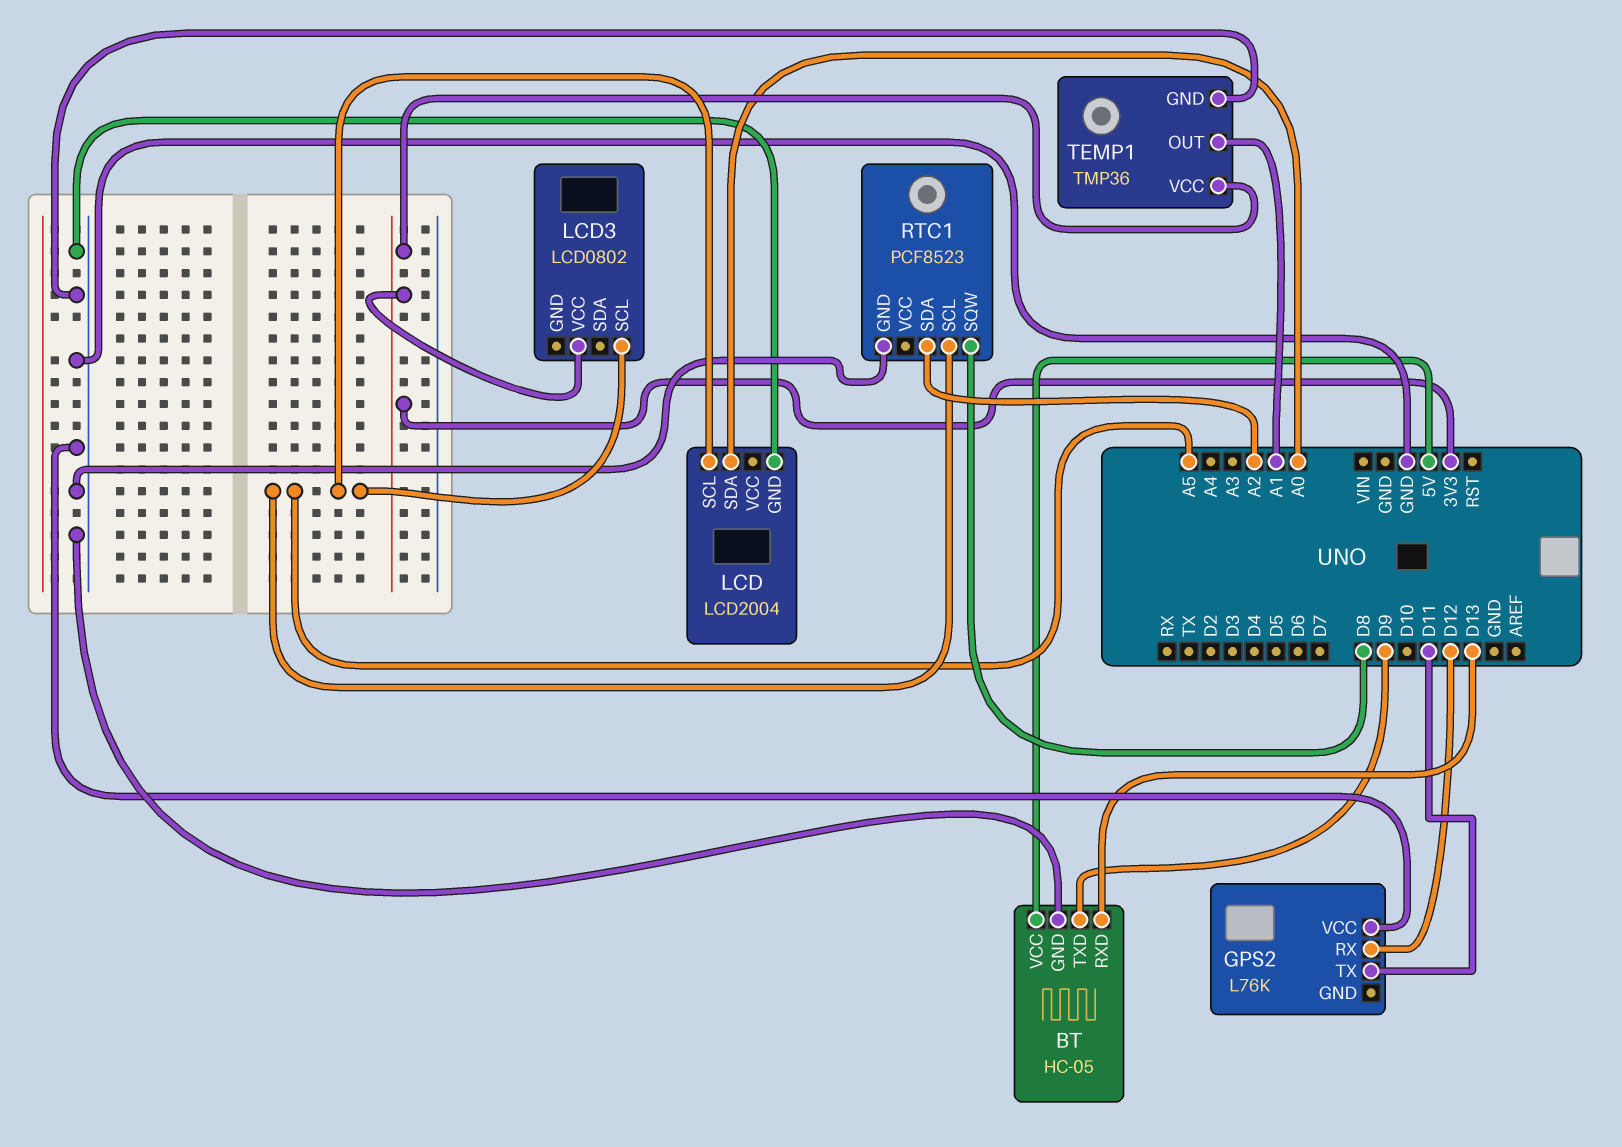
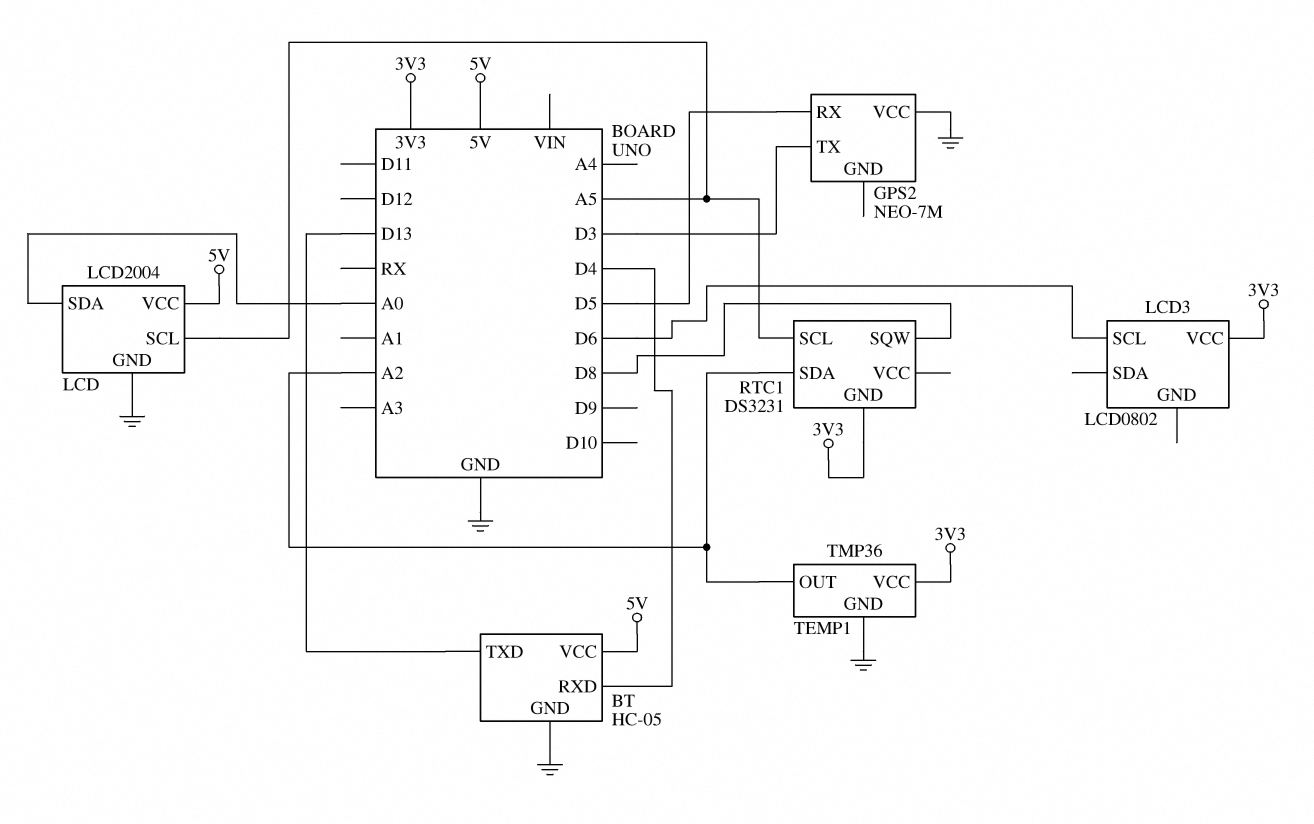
BT pin RXD: D13 -> D4
BT pin TXD: D9 -> D13
GPS2: L76K -> NEO-7M
GPS2 pin RX: D12 -> D5
GPS2 pin TX: D11 -> D3
LCD pin VCC: none -> 5V
LCD3 pin SCL: A5 -> D6
RTC1: PCF8523 -> DS3231
RTC1 pin GND: GND -> 3V3
TEMP1 pin OUT: A1 -> A2

